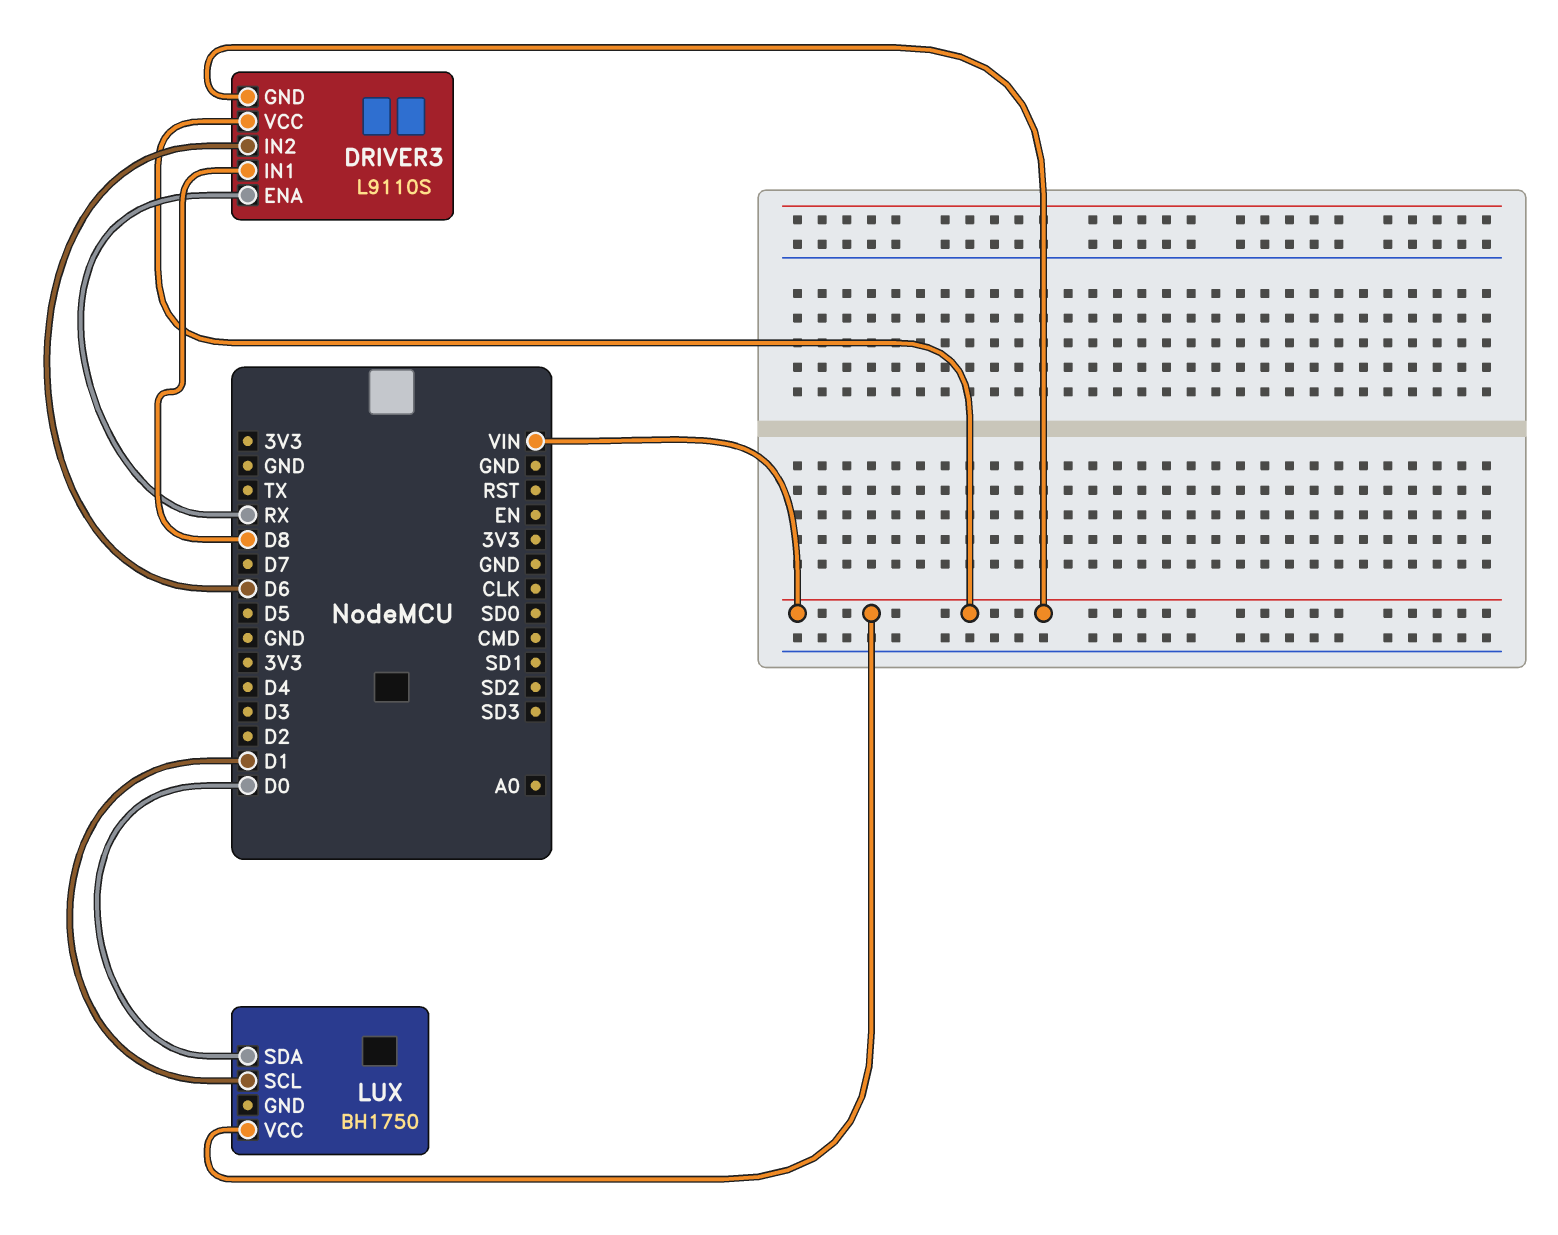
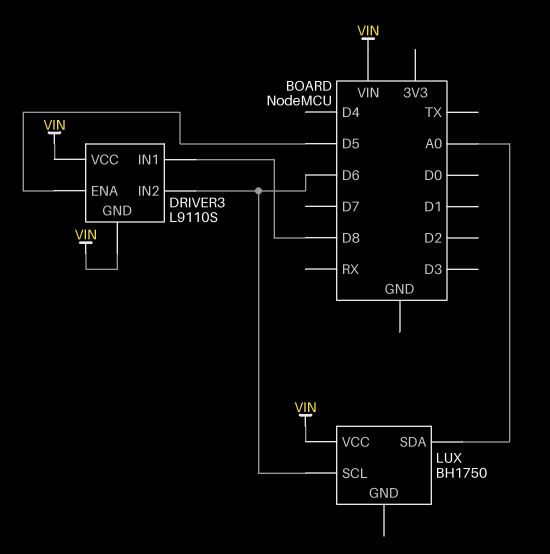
DRIVER3 pin ENA: RX -> D5
LUX pin SCL: D1 -> D6
LUX pin SDA: D0 -> A0

